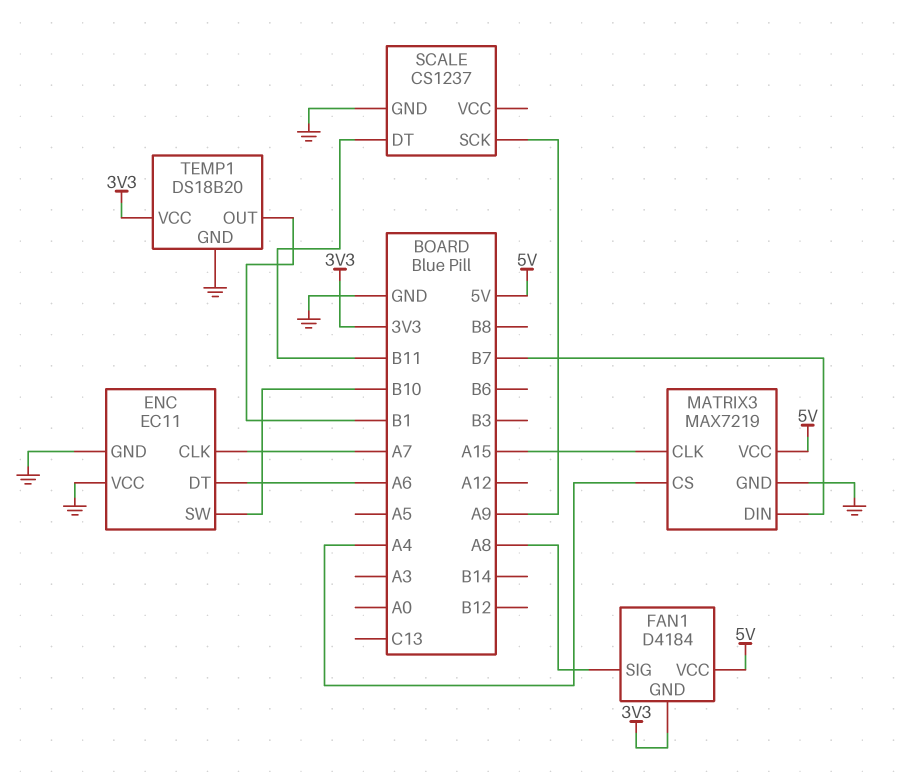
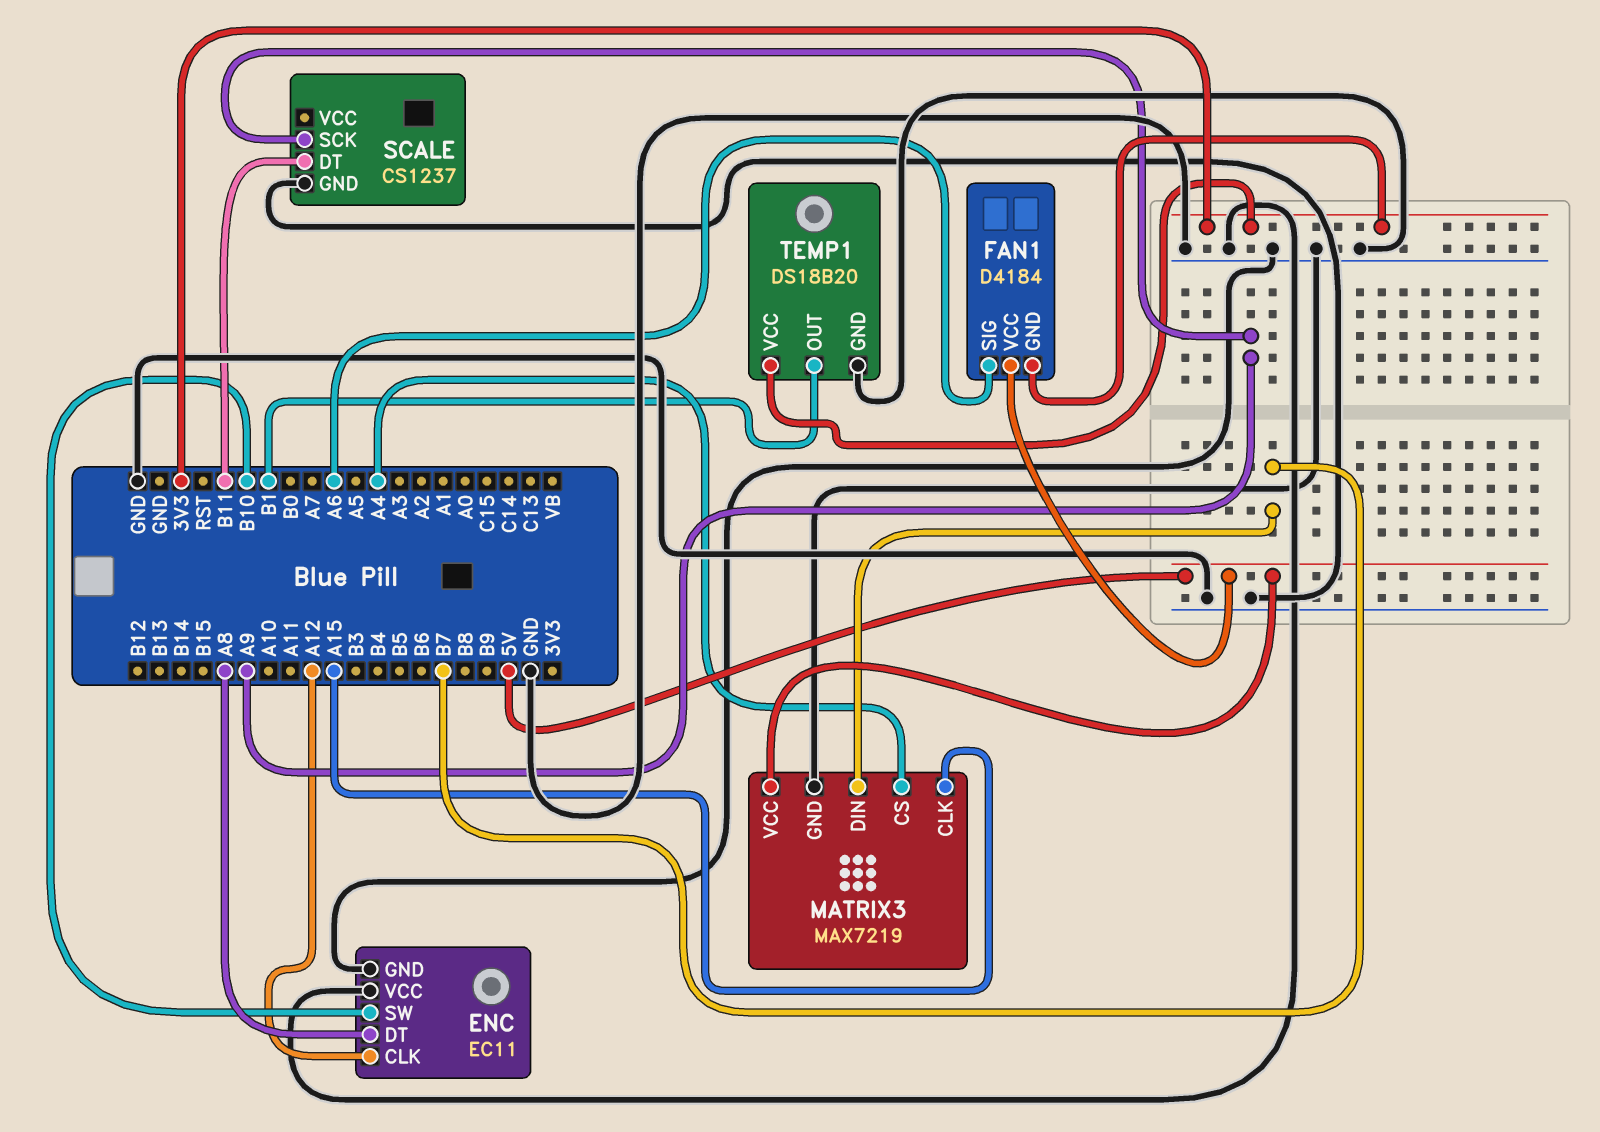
ENC pin CLK: A7 -> A12
ENC pin DT: A6 -> A8
FAN1 pin SIG: A8 -> A6

